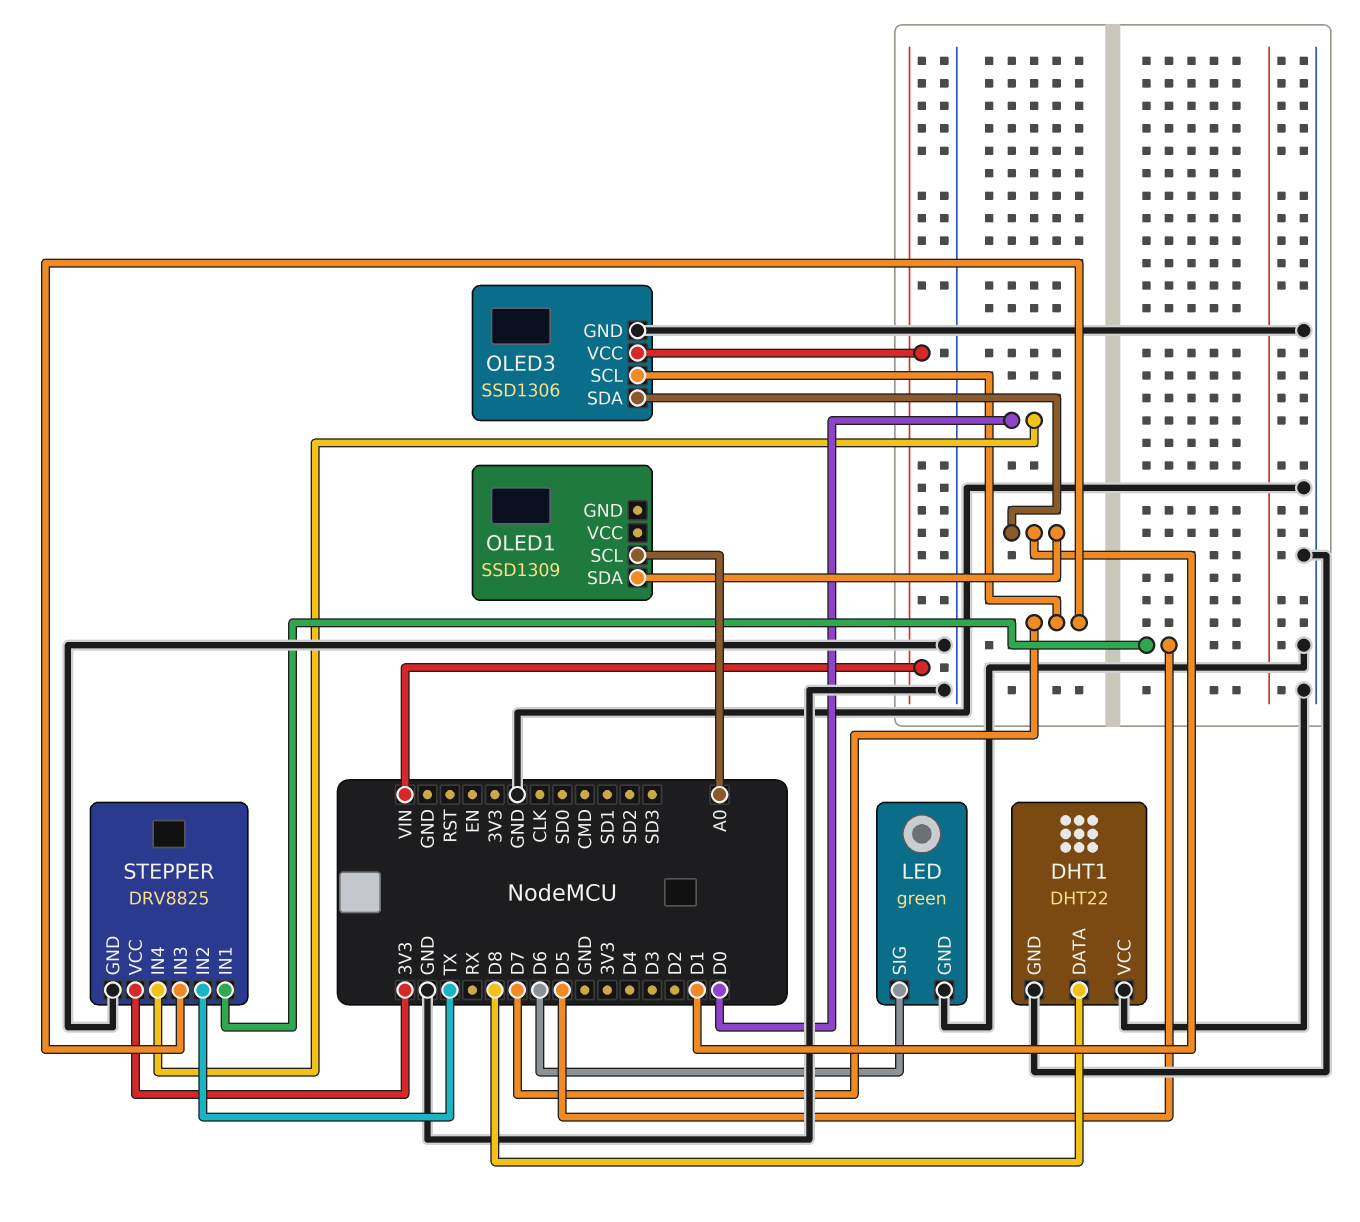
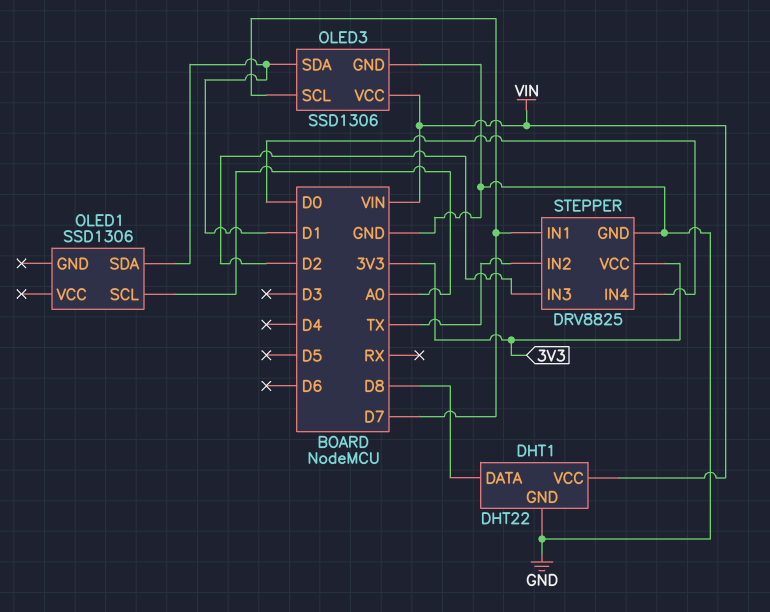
DHT1 pin VCC: GND -> VIN
LED: green -> none
LED pin GND: GND -> none
LED pin SIG: D6 -> none
OLED1: SSD1309 -> SSD1306
STEPPER pin IN1: D5 -> D7
STEPPER pin IN3: D7 -> D2

